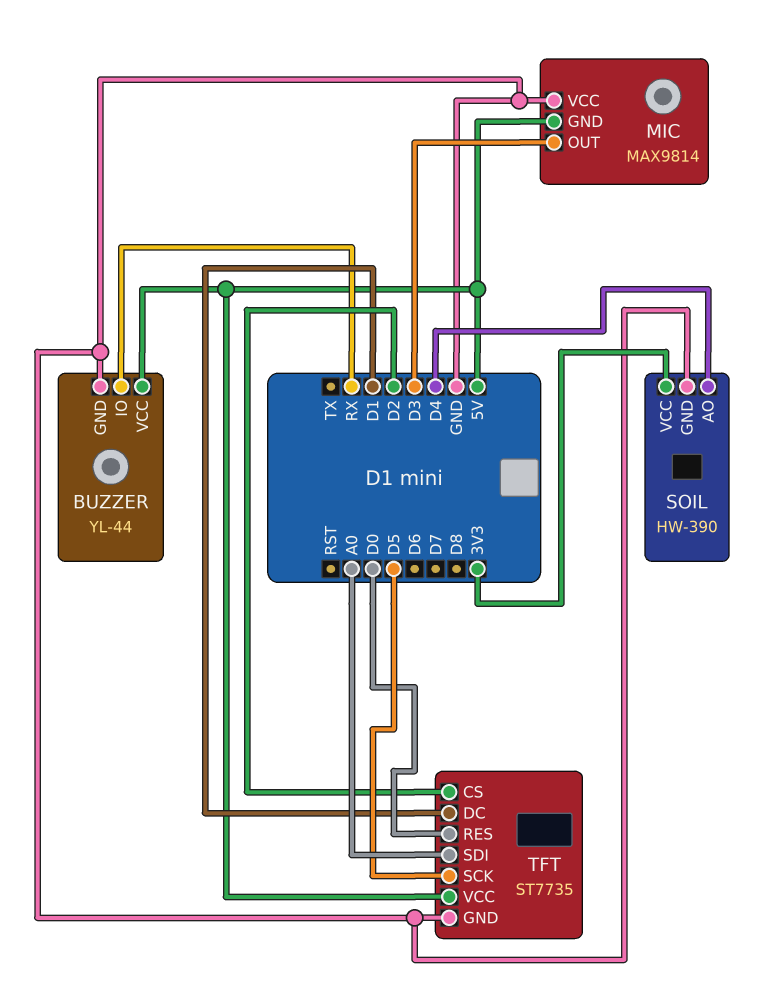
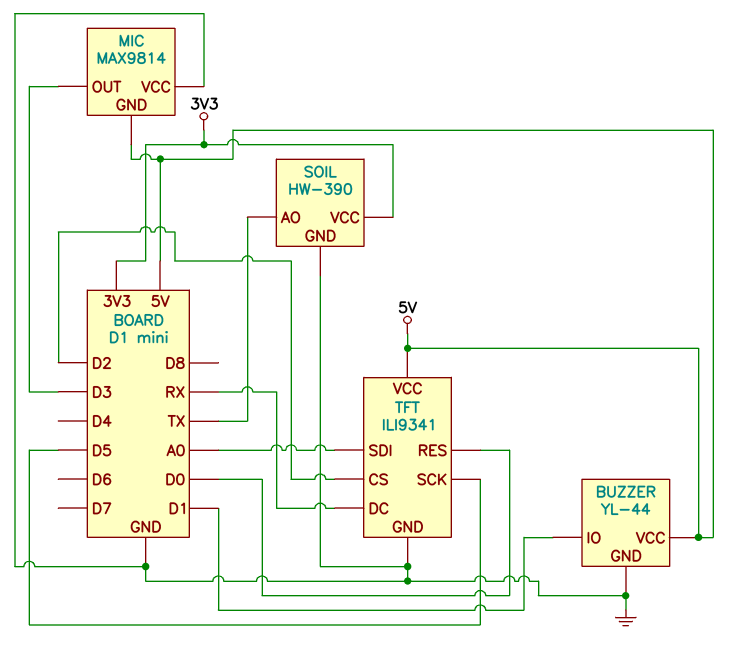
BUZZER pin IO: RX -> D1
SOIL pin AO: D4 -> TX
TFT: ST7735 -> ILI9341
TFT pin DC: D1 -> RX

